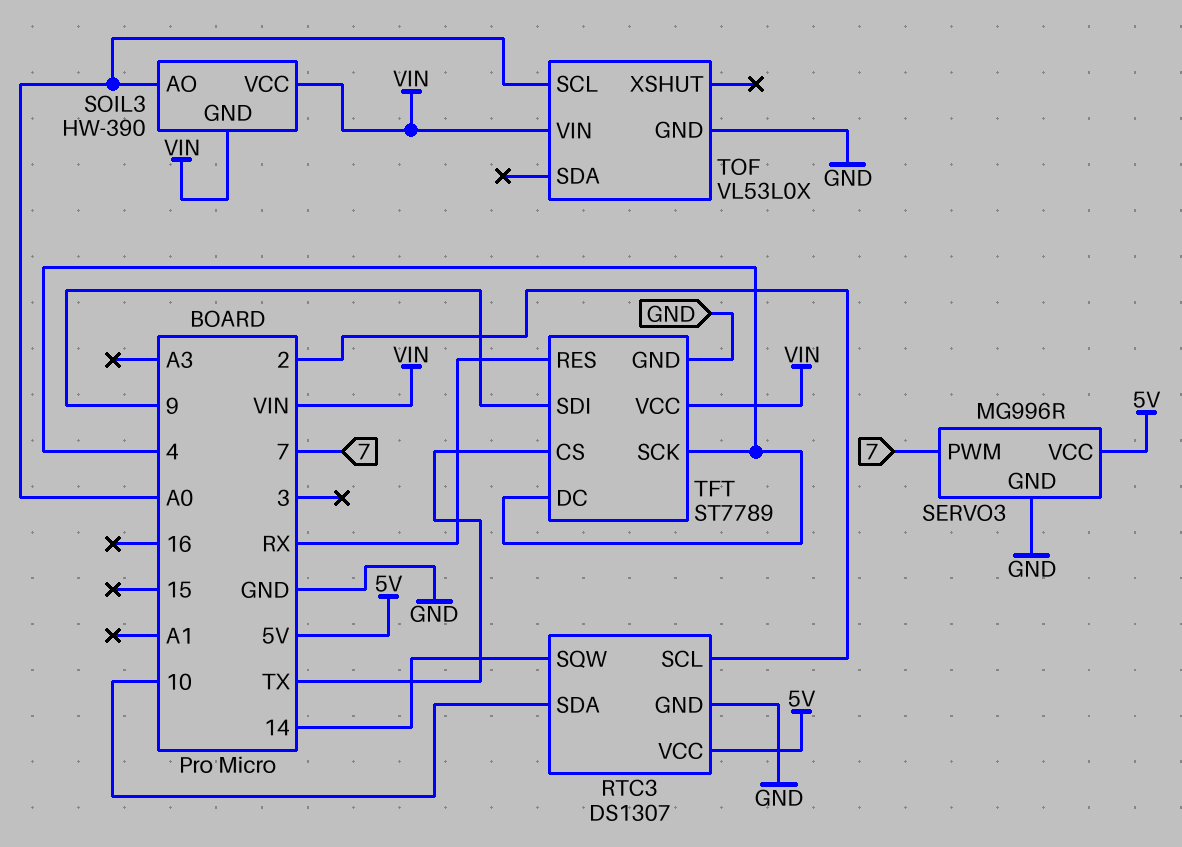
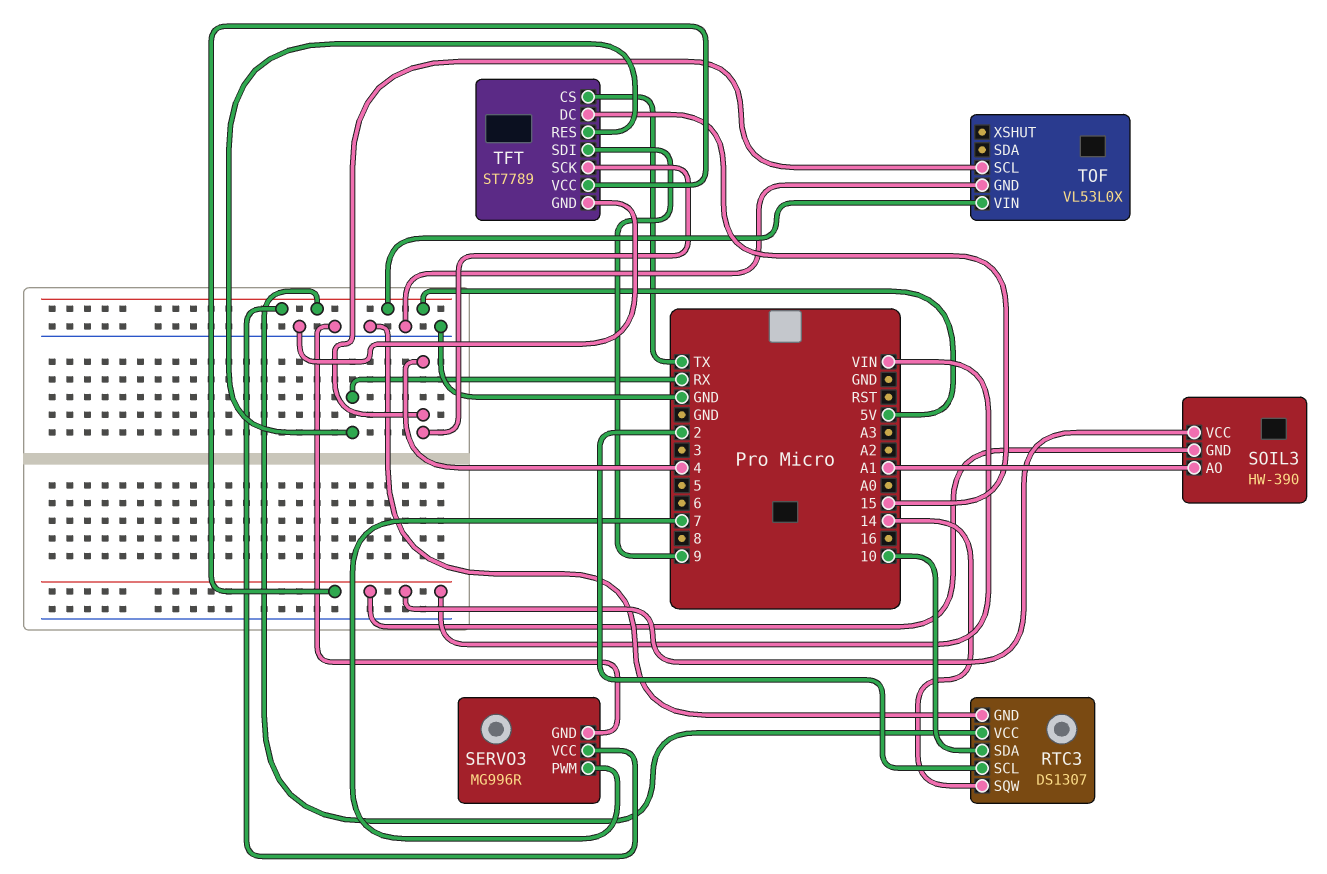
SOIL3 pin AO: A0 -> A1
TFT pin DC: 4 -> 15
TOF pin SCL: A0 -> 4
TOF pin VIN: VIN -> 5V

